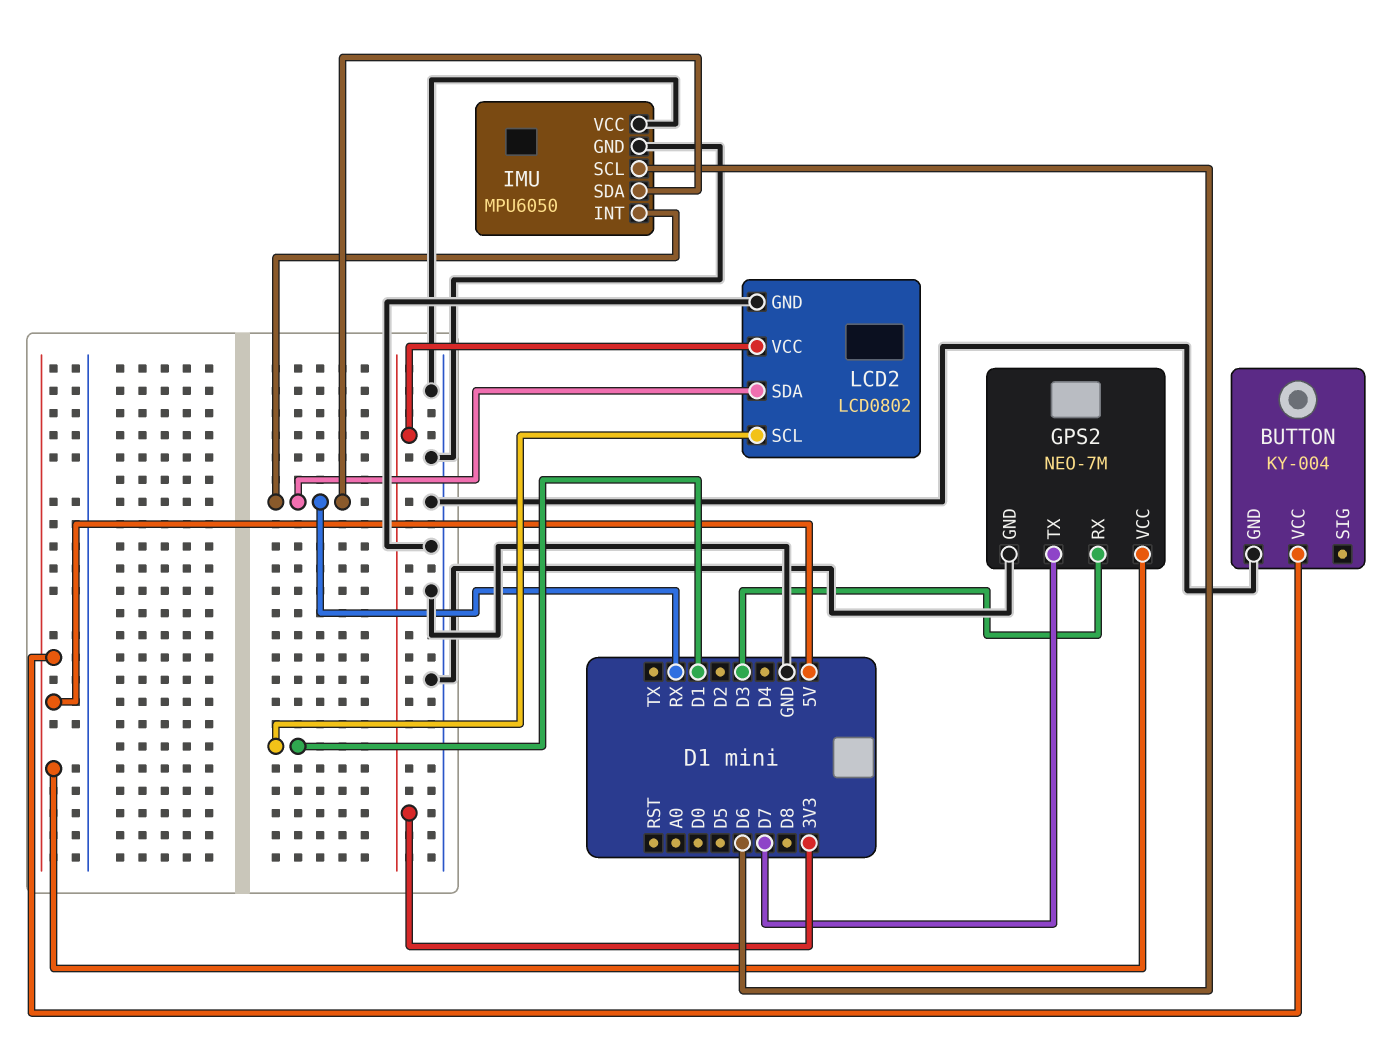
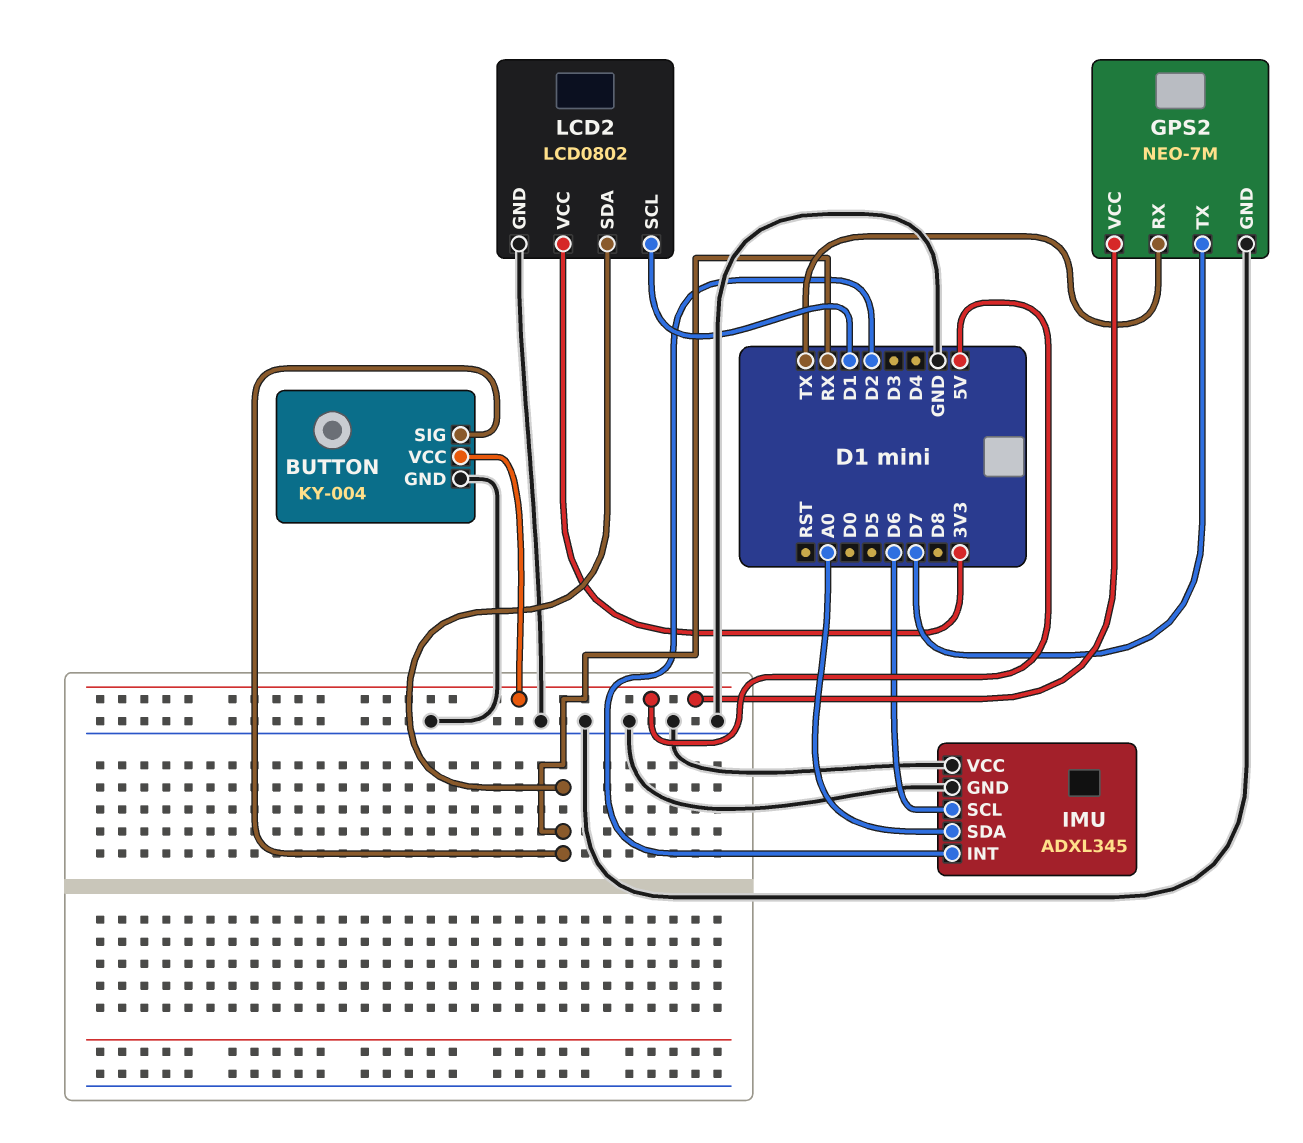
BUTTON pin SIG: none -> RX
GPS2 pin RX: D3 -> TX
IMU: MPU6050 -> ADXL345
IMU pin INT: RX -> D2
IMU pin SDA: RX -> A0

